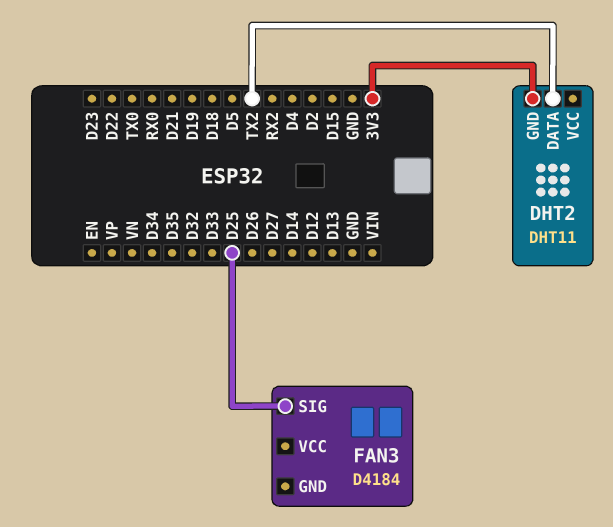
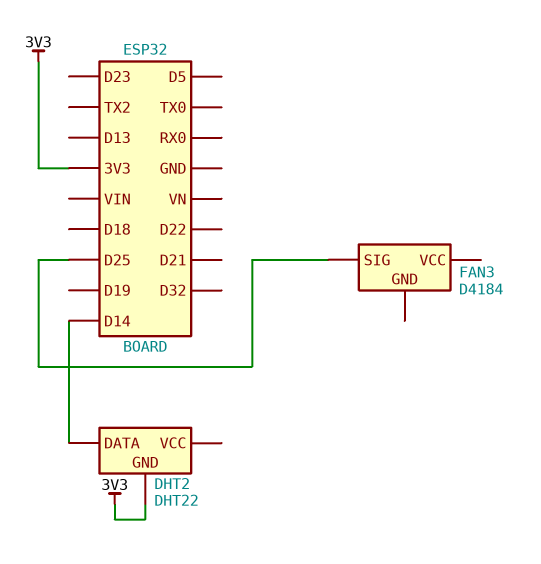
DHT2: DHT11 -> DHT22
DHT2 pin DATA: TX2 -> D14

